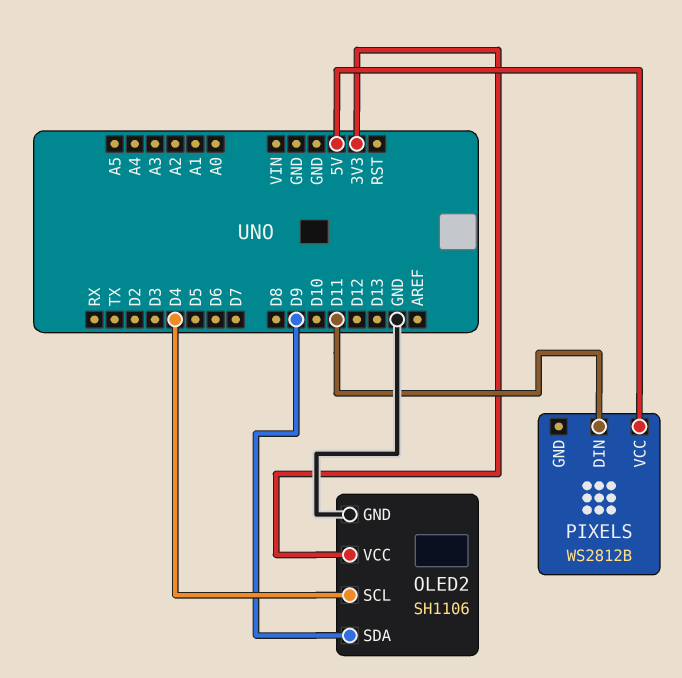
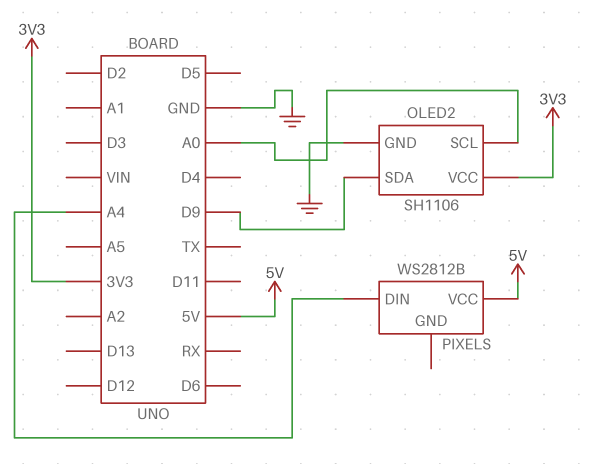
OLED2 pin SCL: D4 -> A0
PIXELS pin DIN: D11 -> A4

